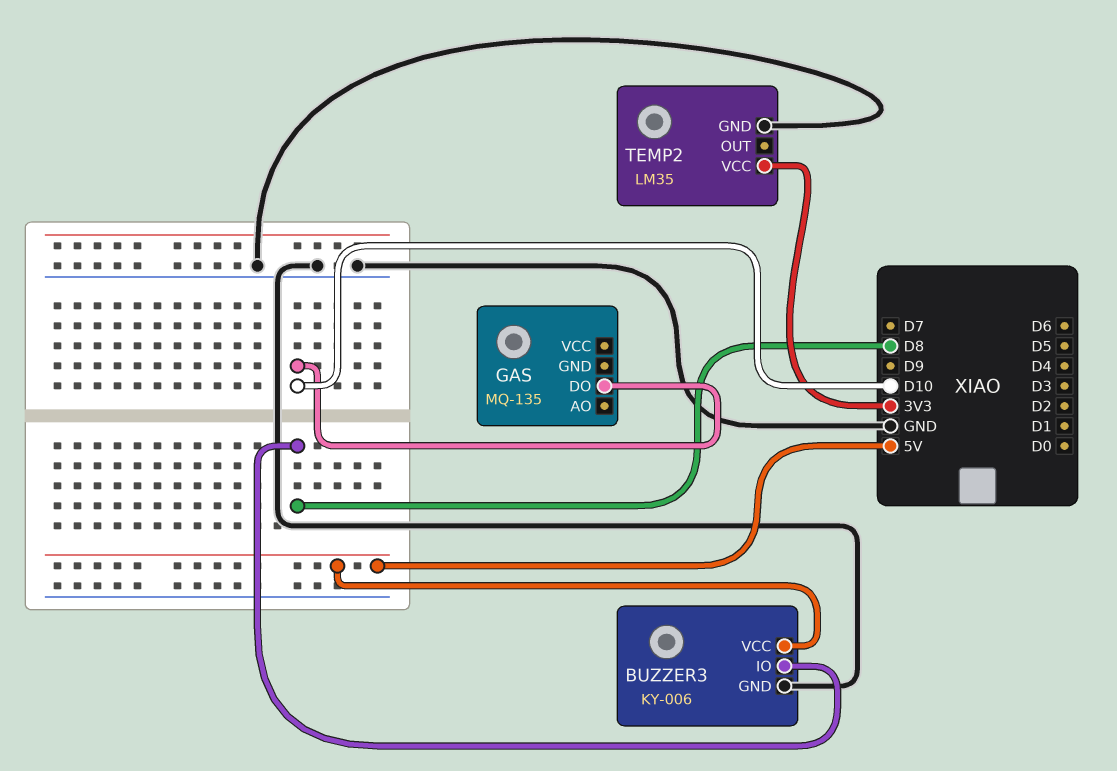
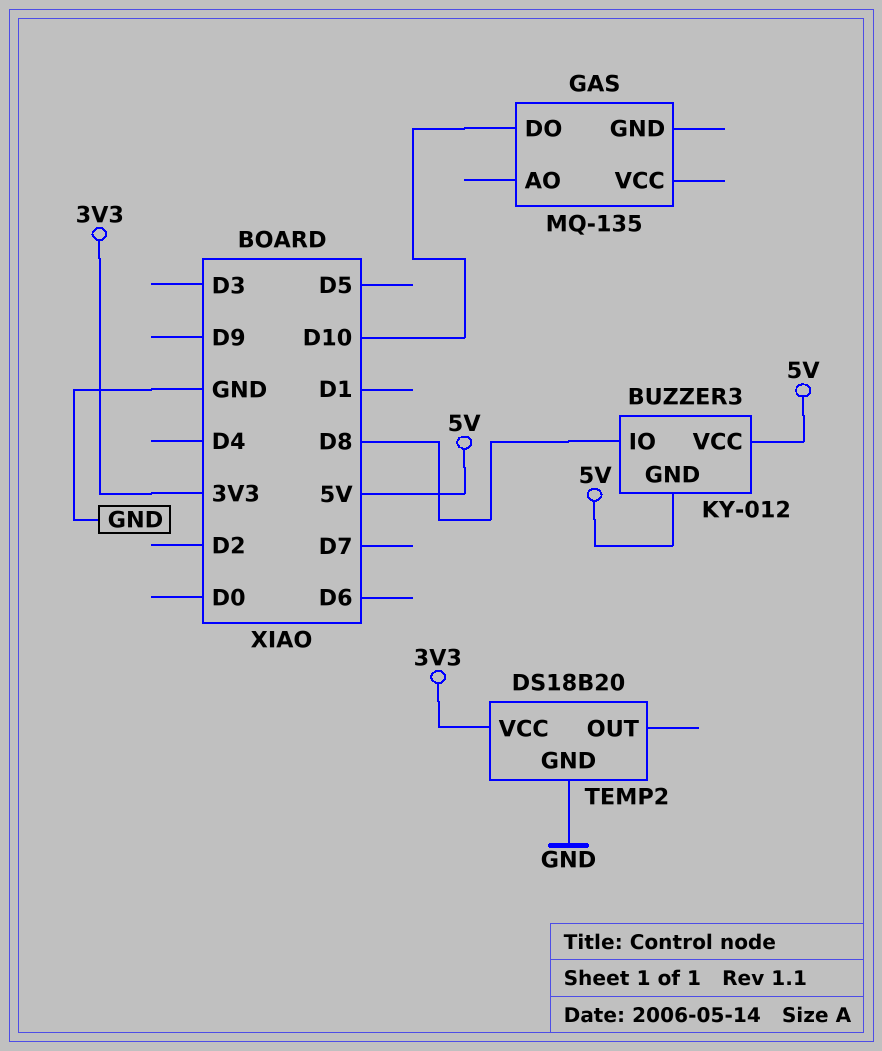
BUZZER3: KY-006 -> KY-012
BUZZER3 pin GND: GND -> 5V
TEMP2: LM35 -> DS18B20

